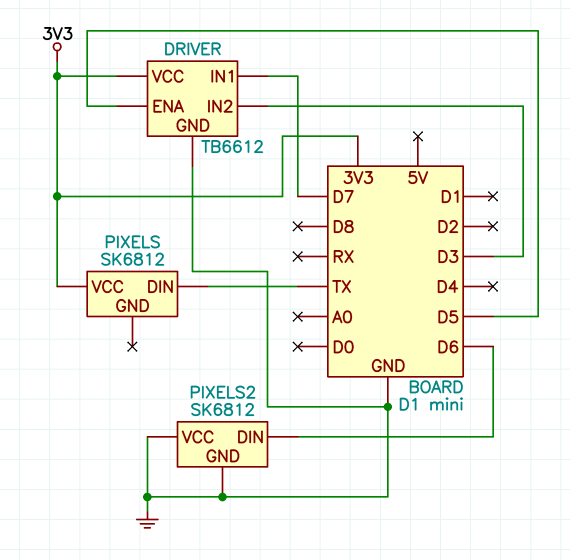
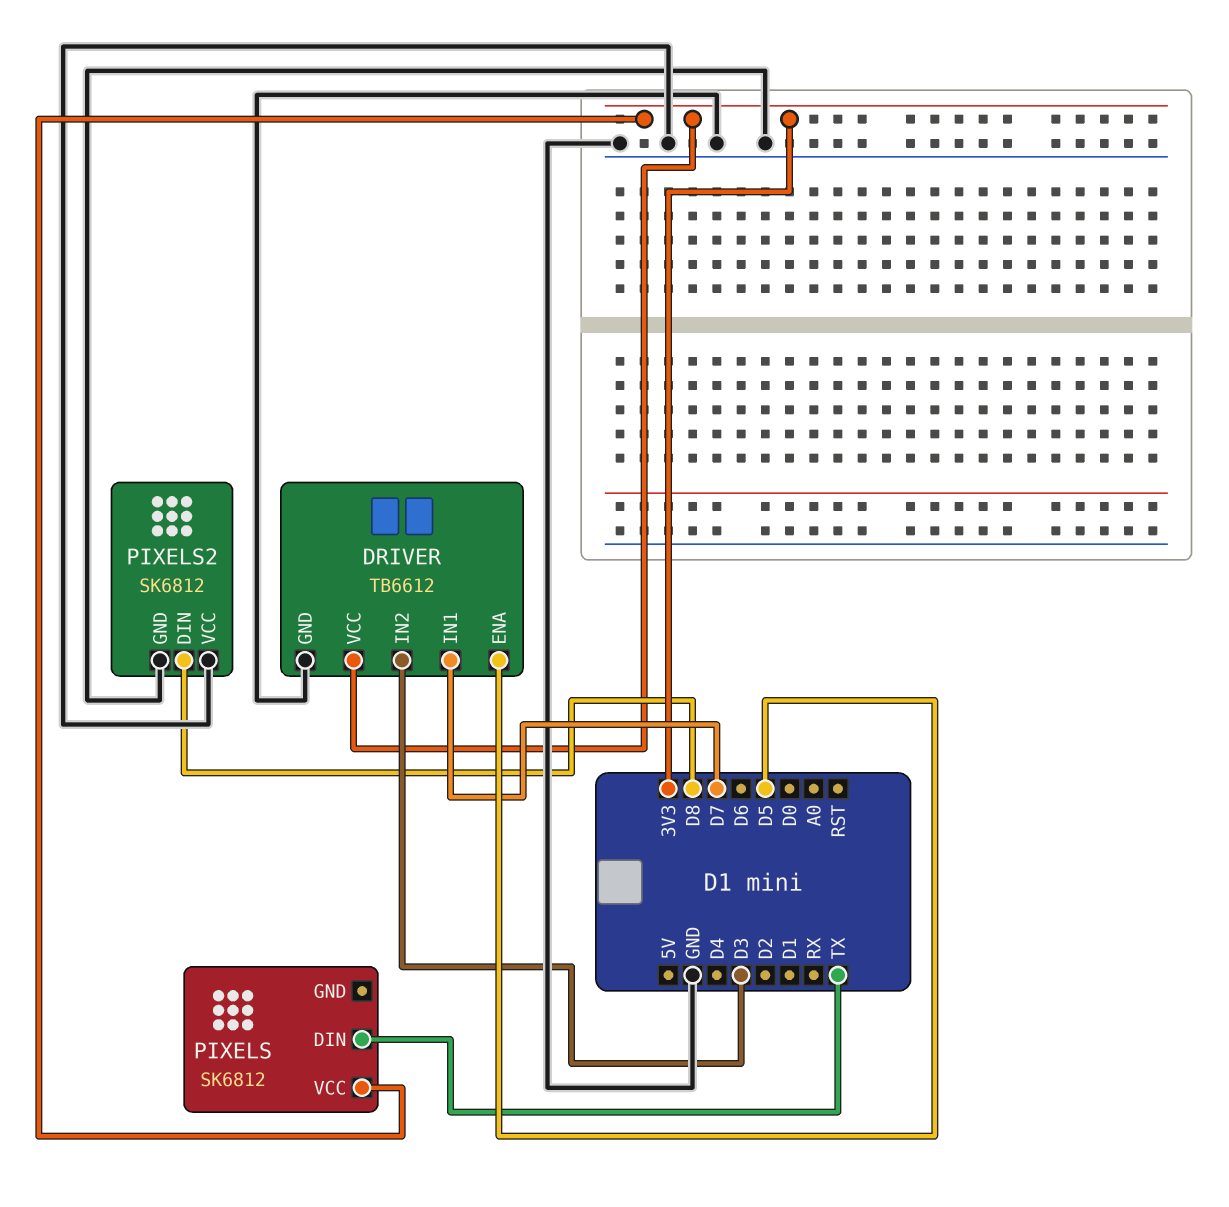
PIXELS2 pin DIN: D6 -> D8

